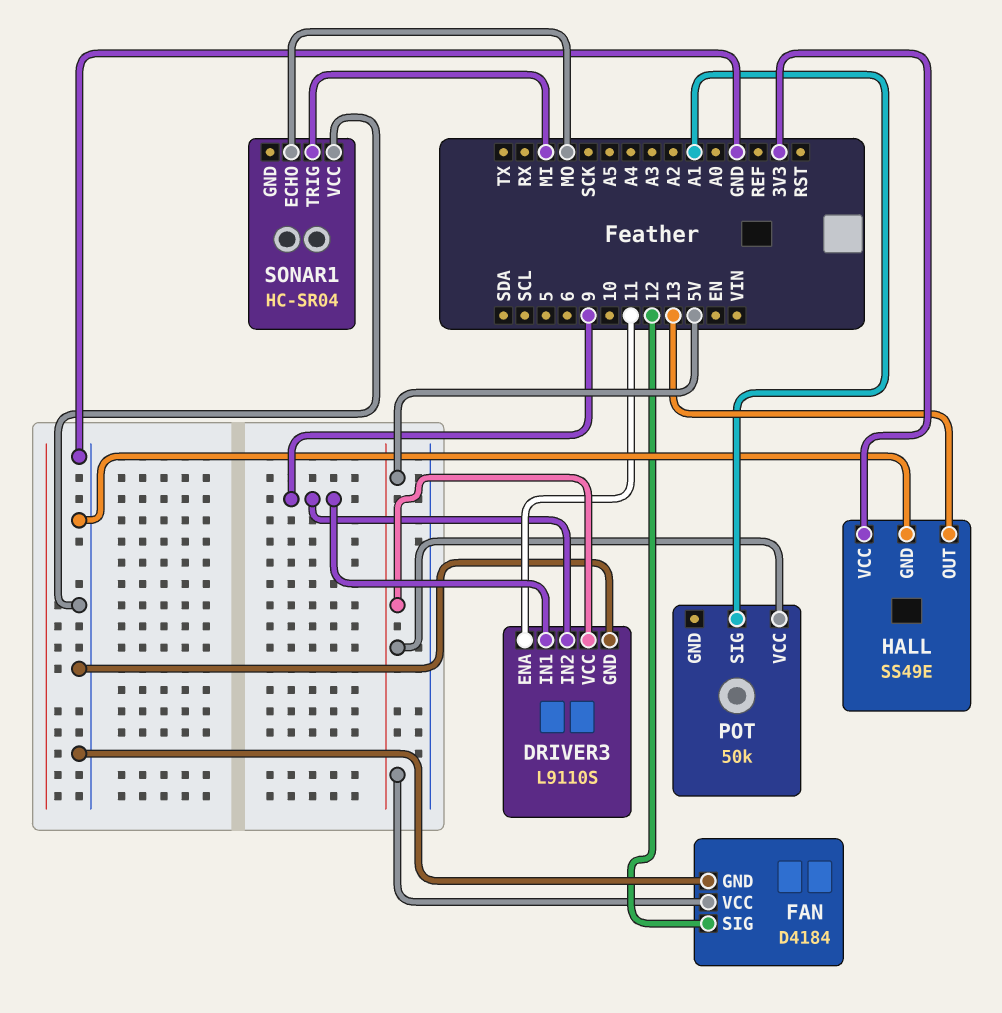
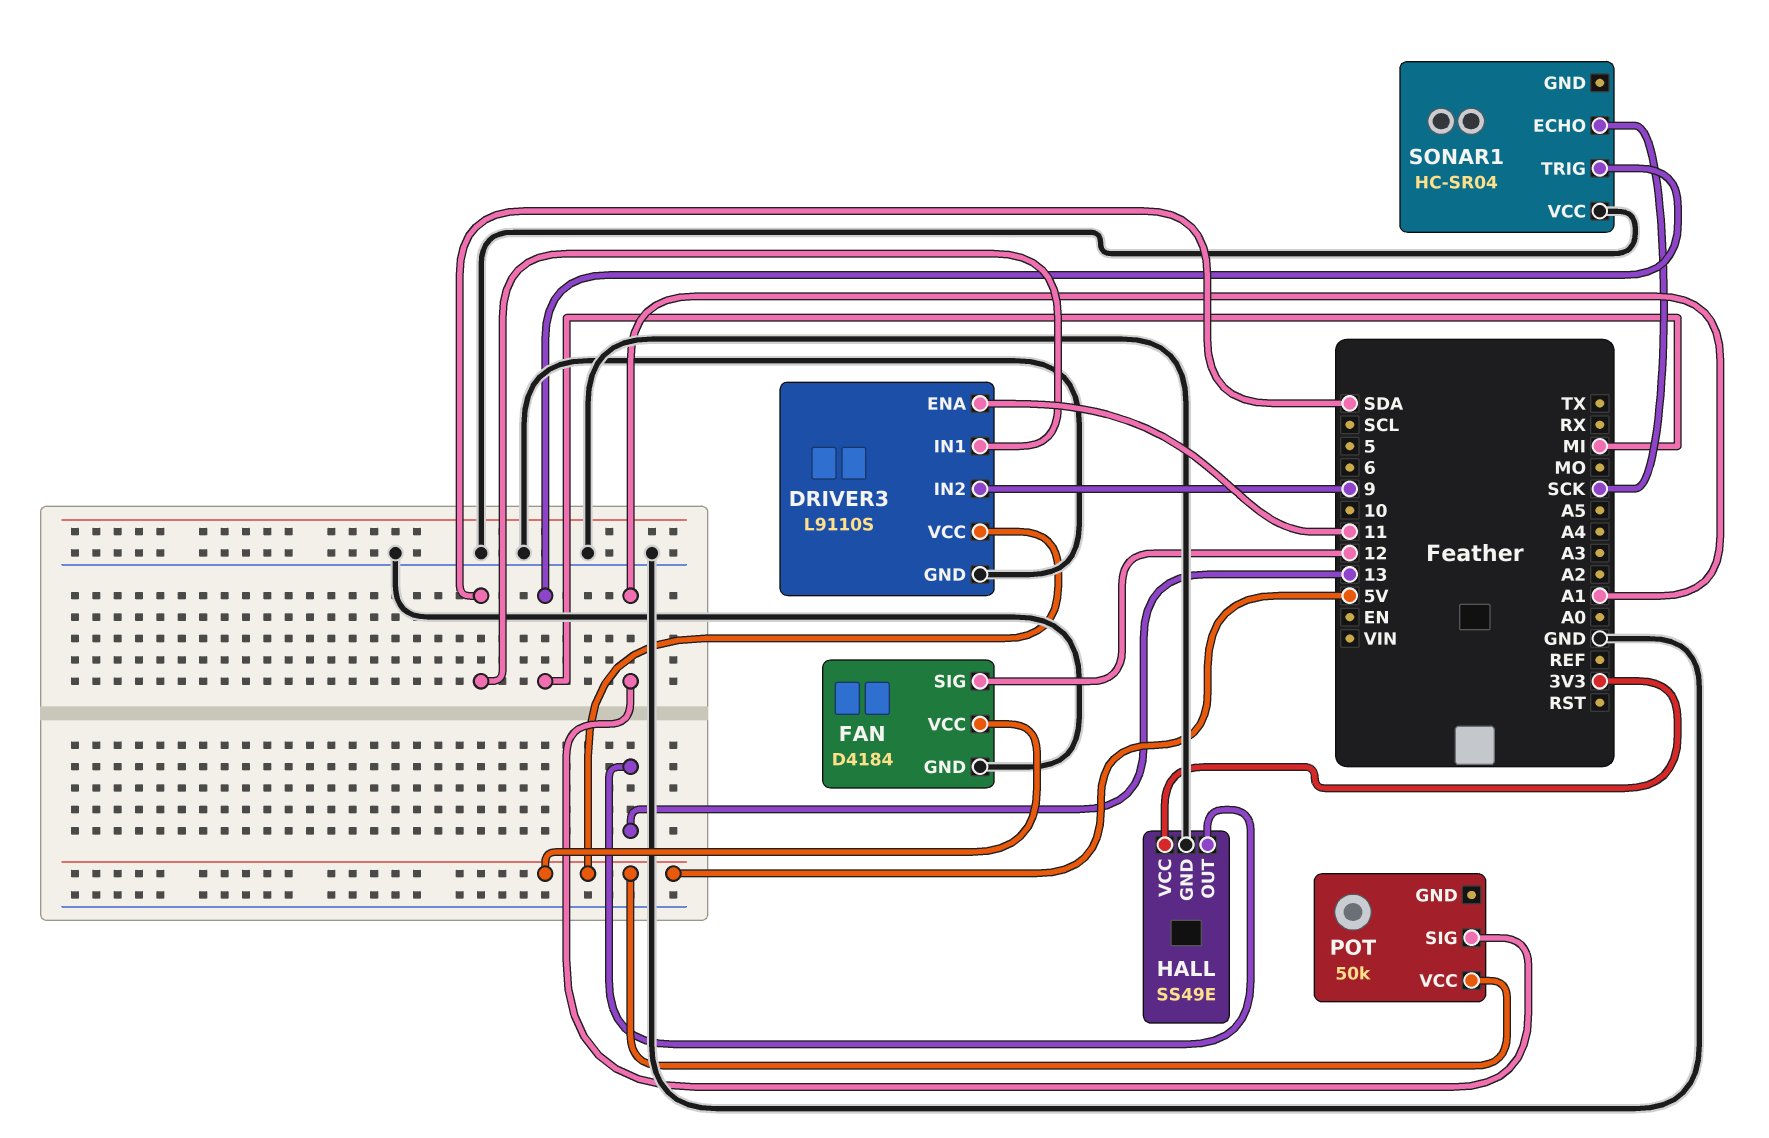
DRIVER3 pin IN1: 9 -> SDA
SONAR1 pin ECHO: MO -> SCK

